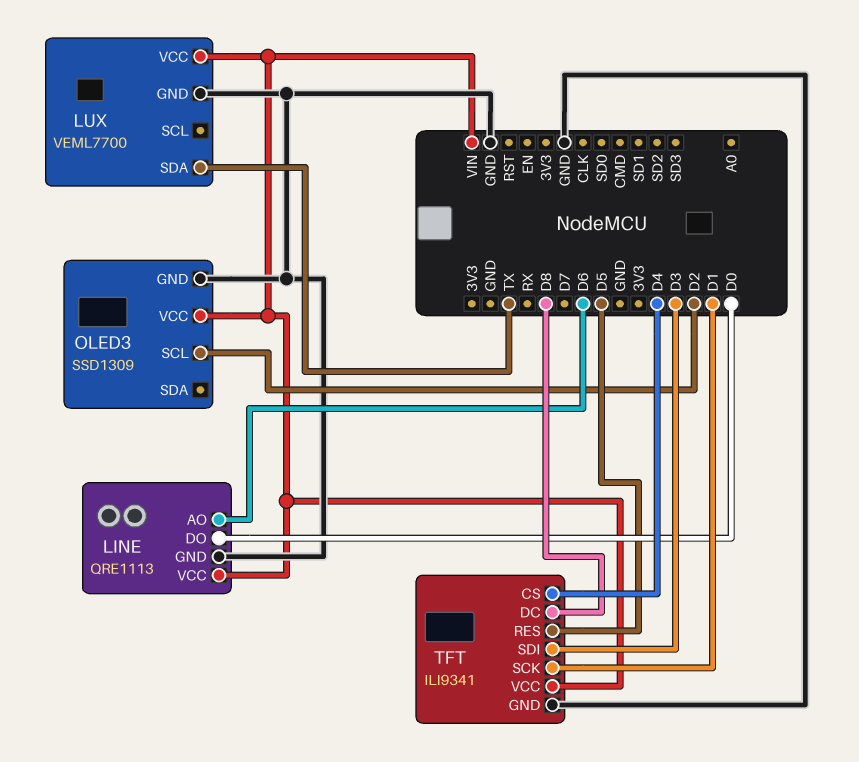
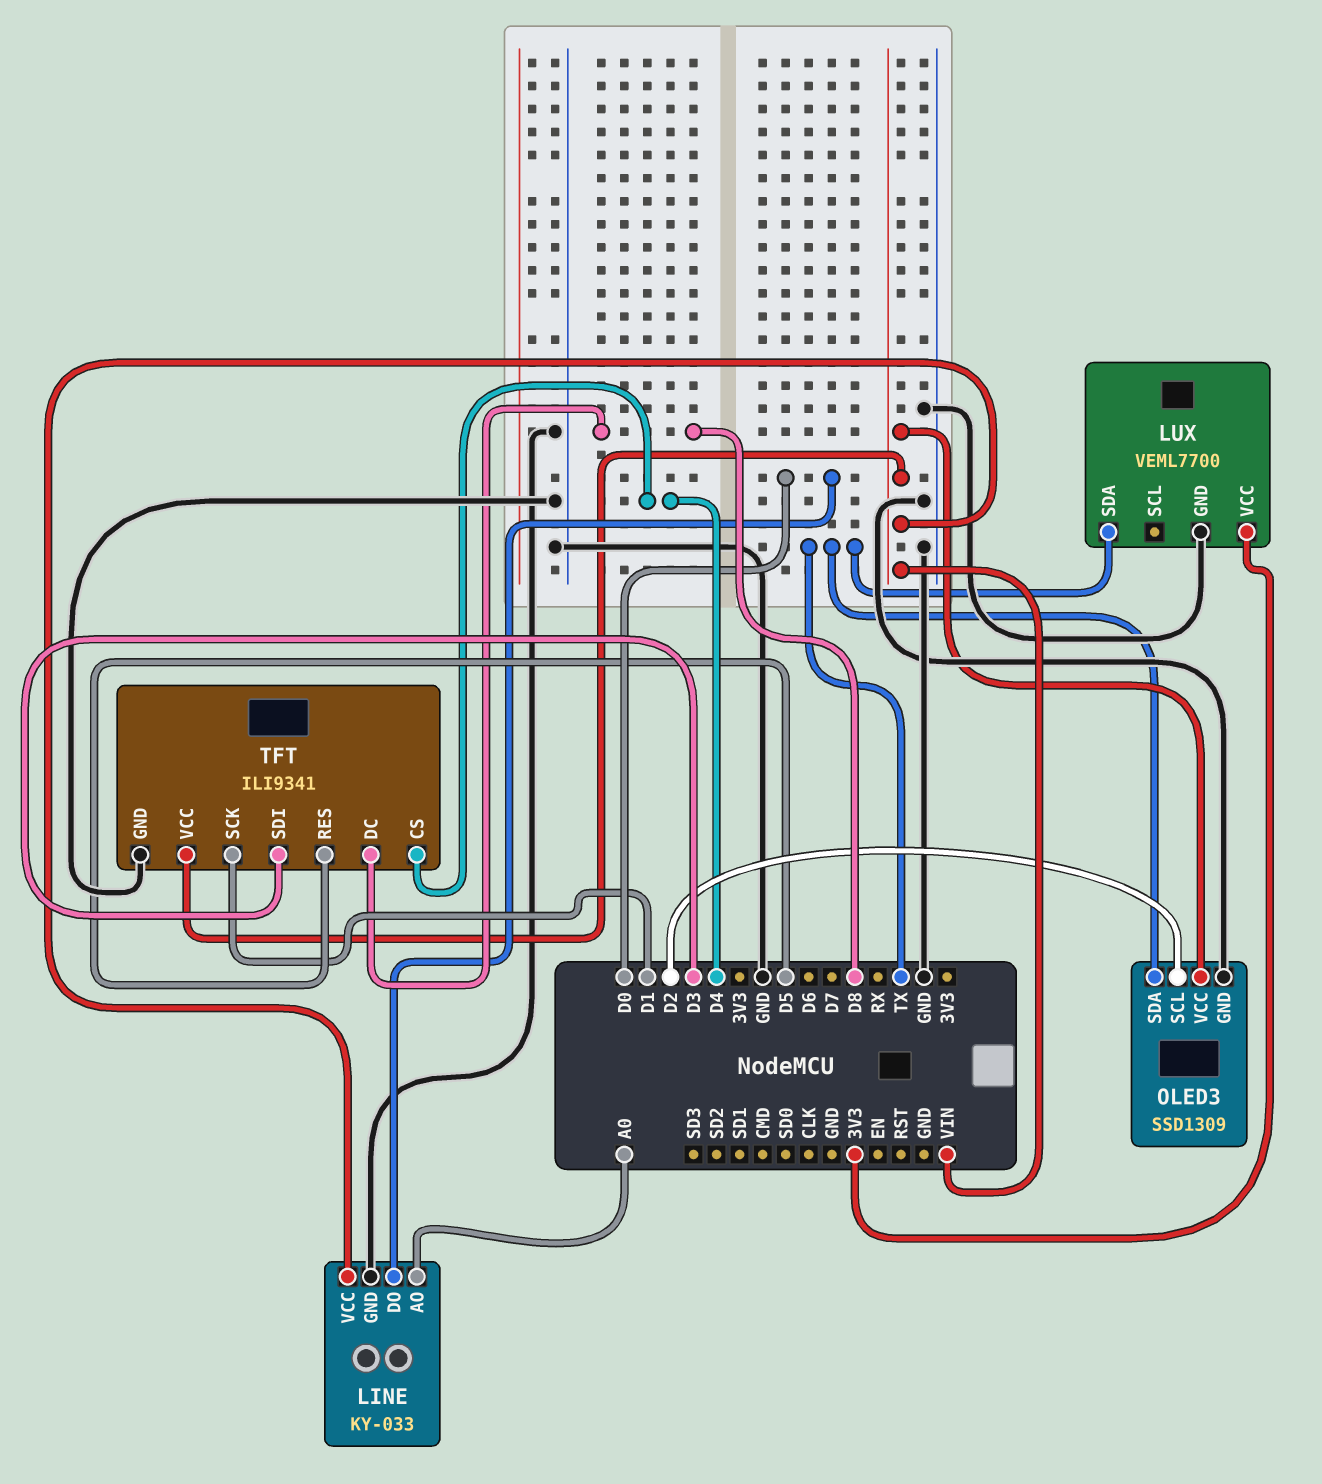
LINE: QRE1113 -> KY-033
LINE pin AO: D6 -> A0
LUX pin VCC: VIN -> 3V3
OLED3 pin SDA: none -> TX

